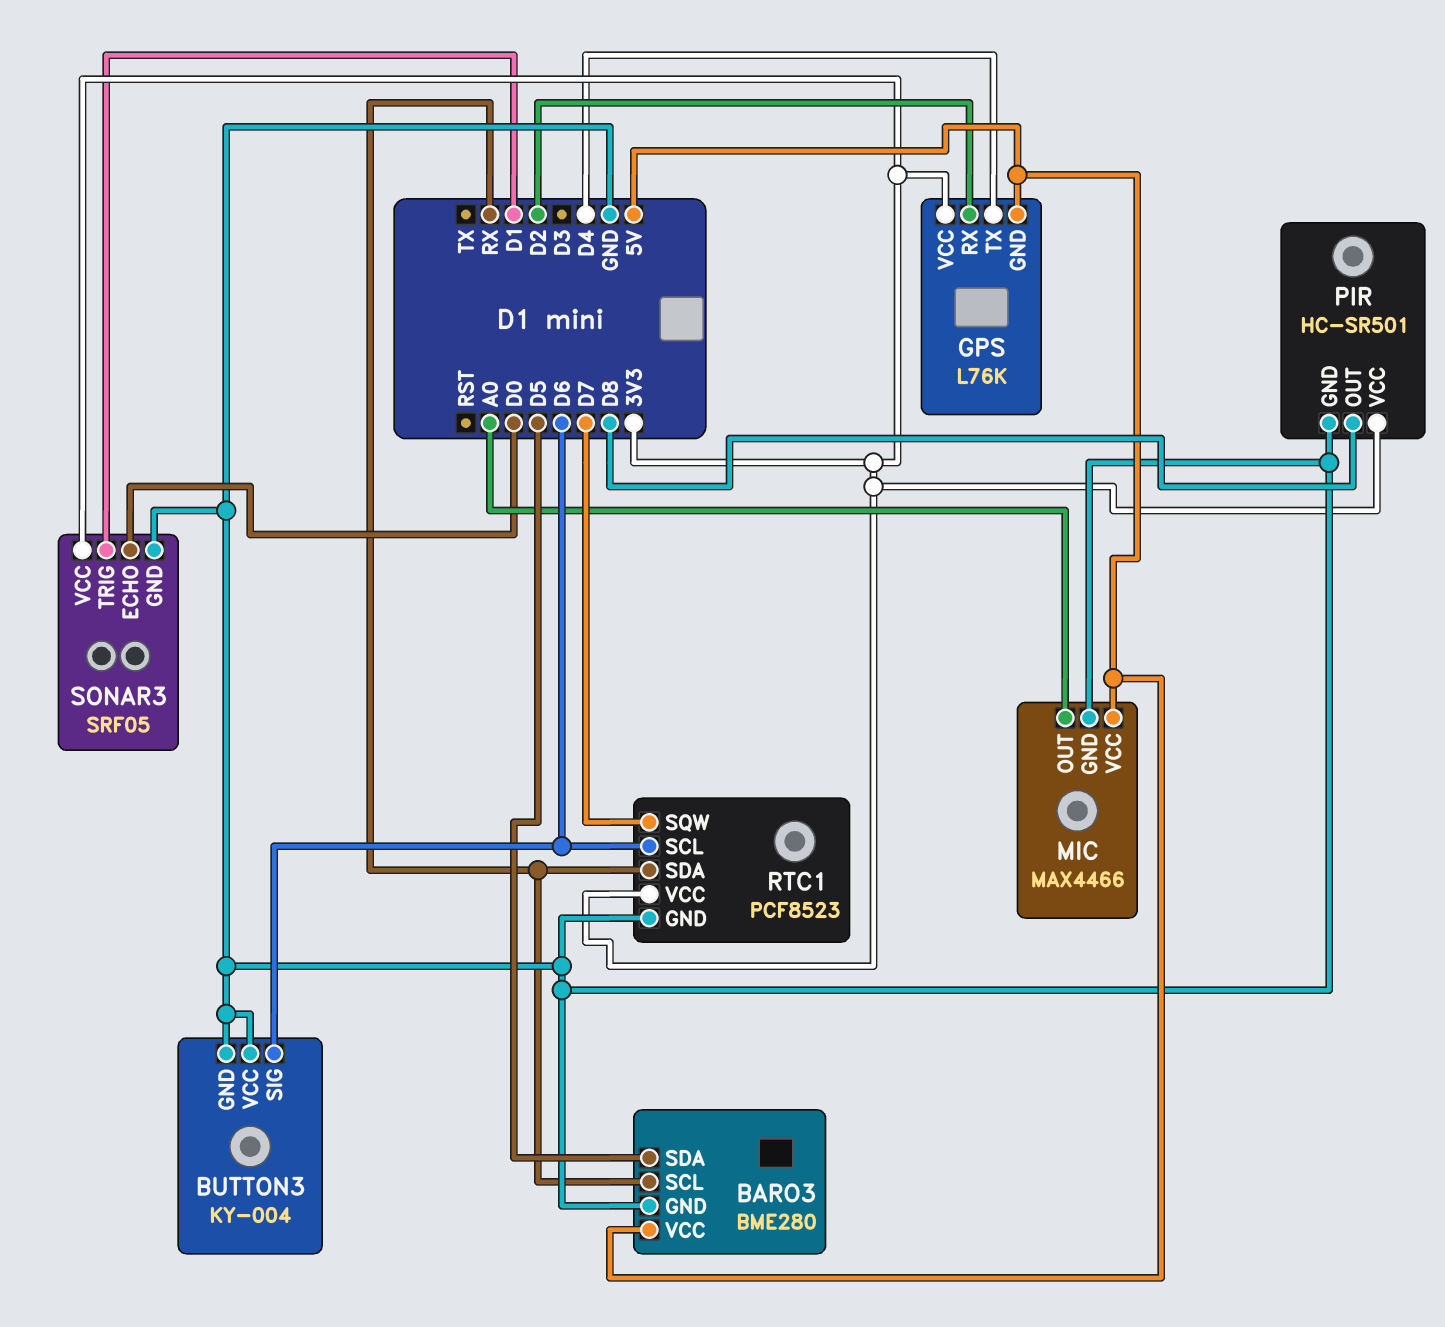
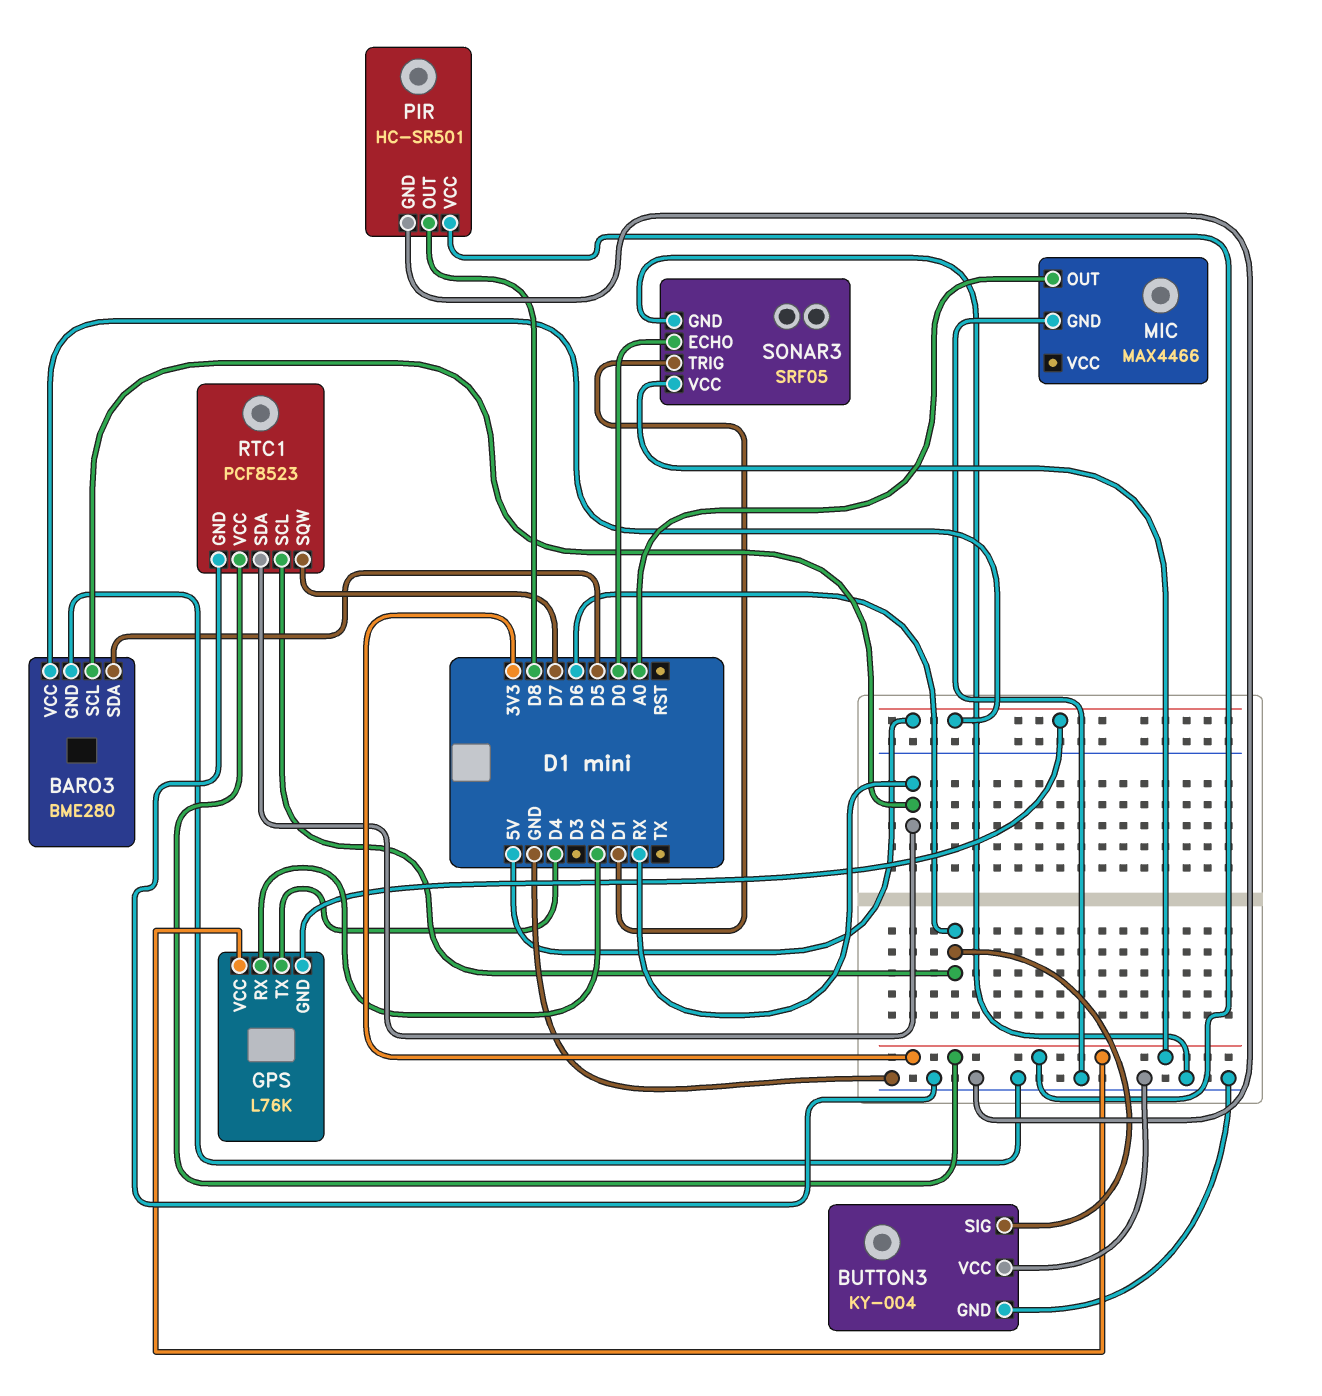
MIC pin VCC: 5V -> none

